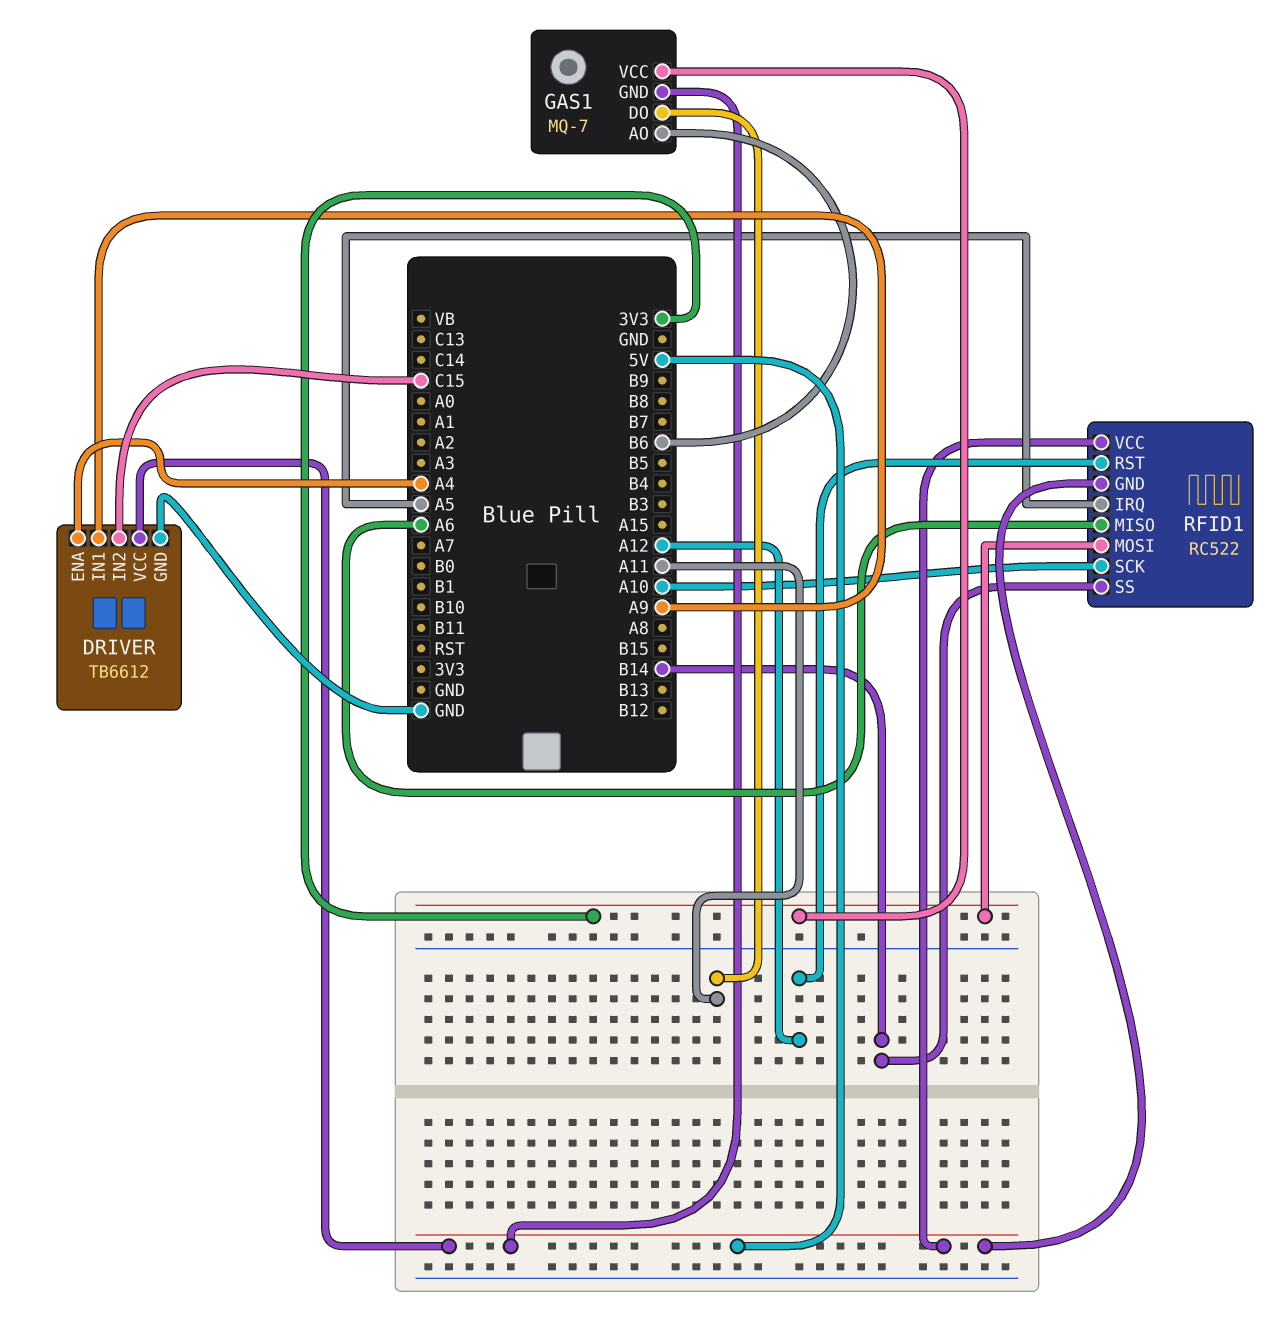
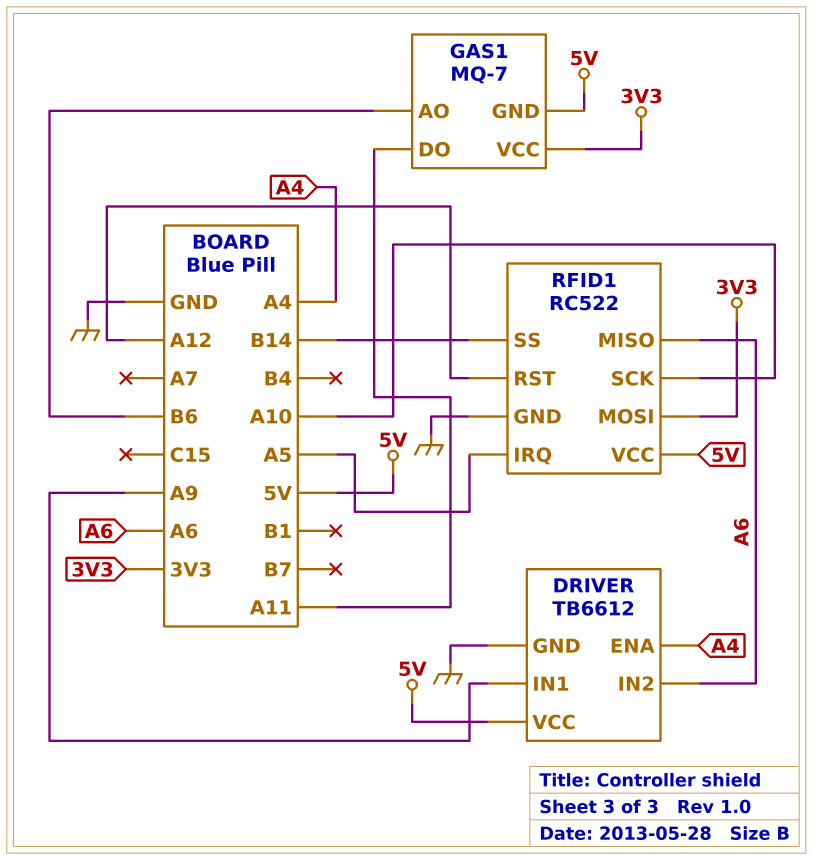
DRIVER pin IN2: C15 -> A6
RFID1 pin GND: 5V -> GND

